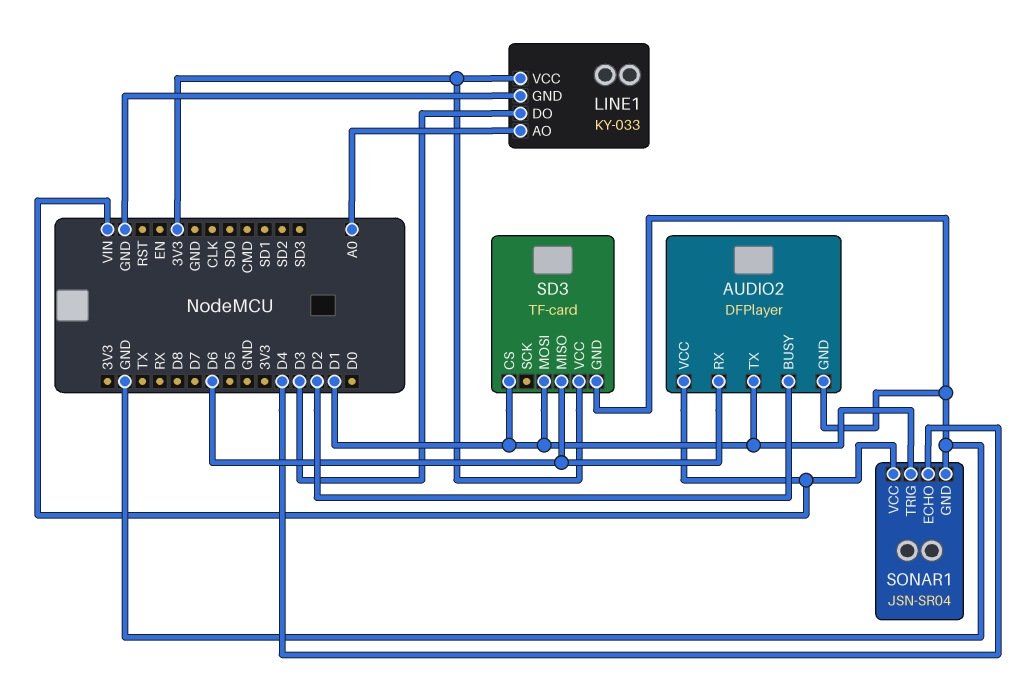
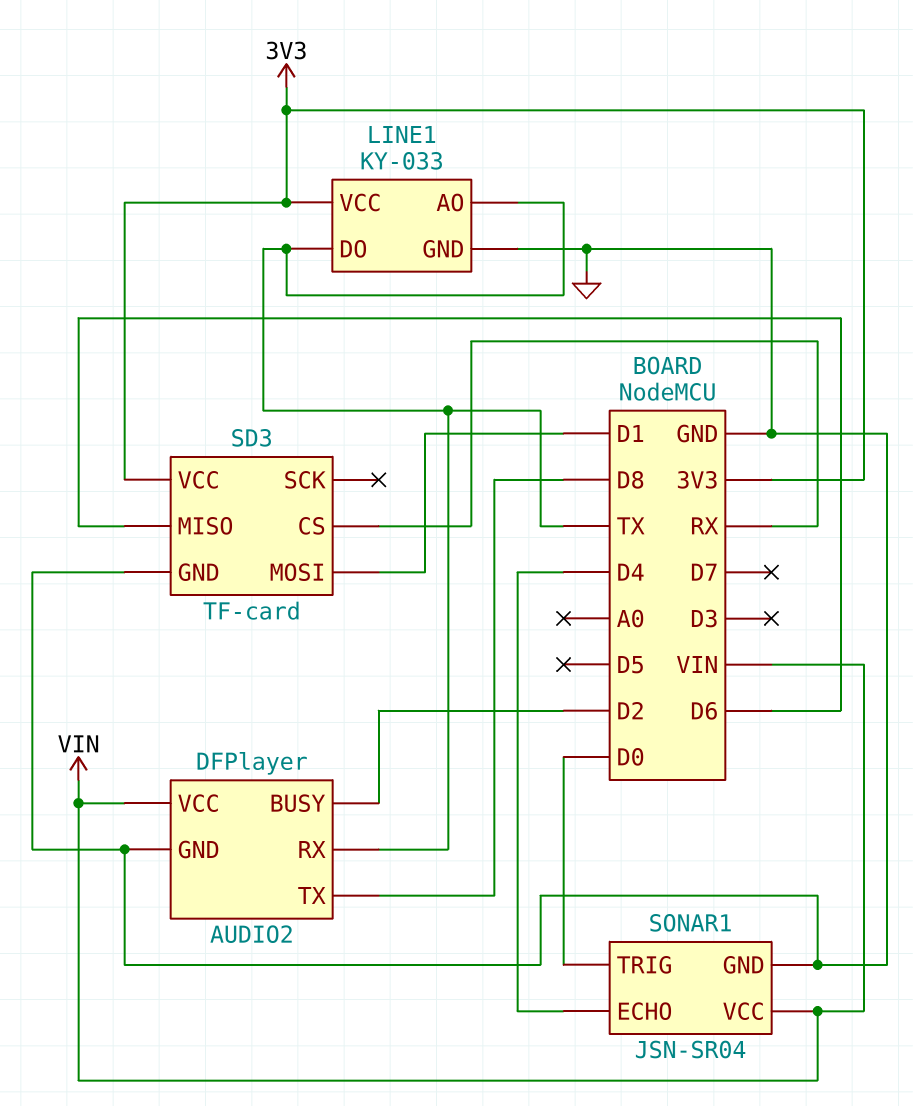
AUDIO2 pin RX: D6 -> TX
AUDIO2 pin TX: D1 -> D8
LINE1 pin AO: A0 -> TX
LINE1 pin DO: D3 -> TX
SD3 pin CS: D1 -> RX
SONAR1 pin TRIG: D1 -> D0

